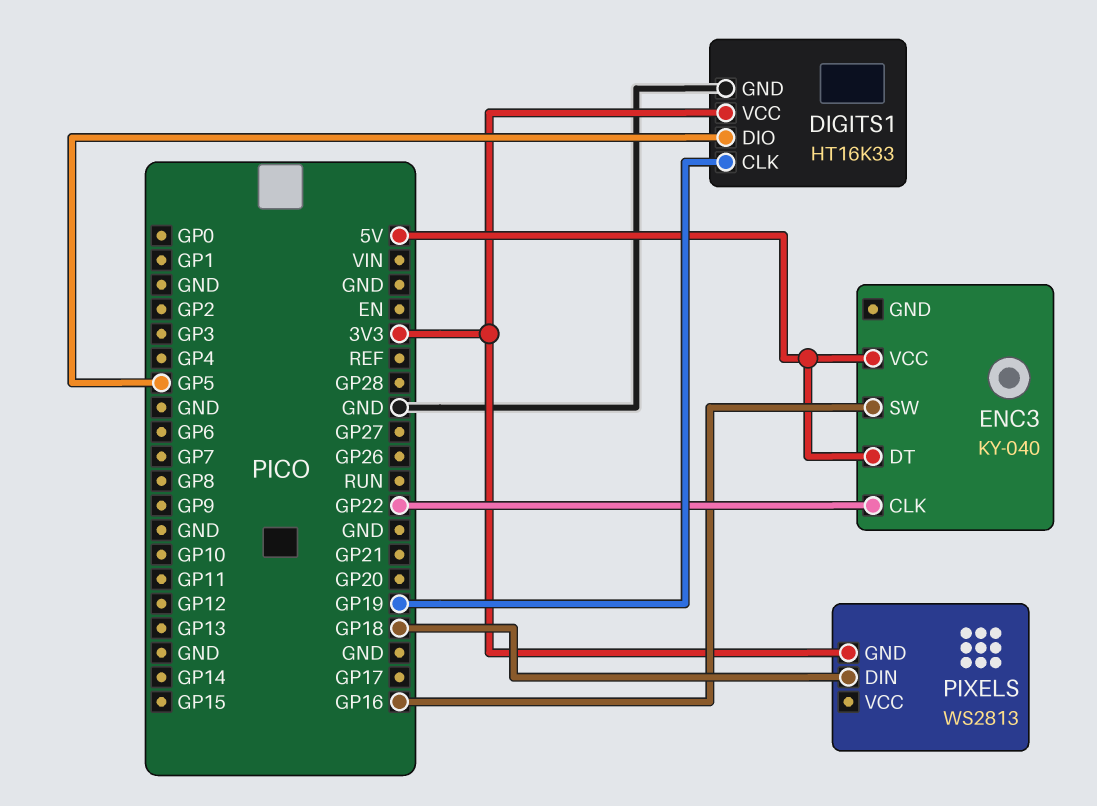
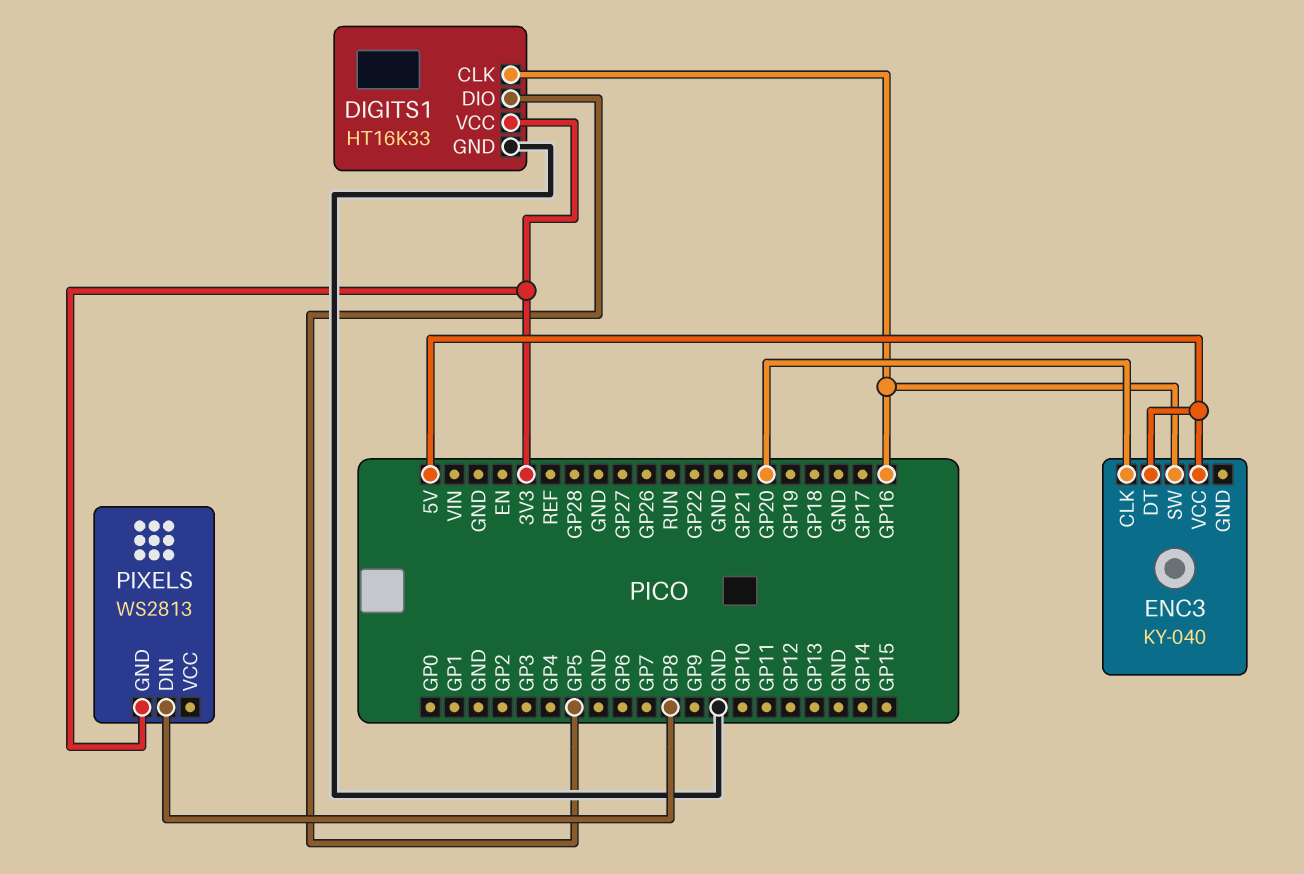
DIGITS1 pin CLK: GP19 -> GP16
ENC3 pin CLK: GP22 -> GP20
PIXELS pin DIN: GP18 -> GP8

